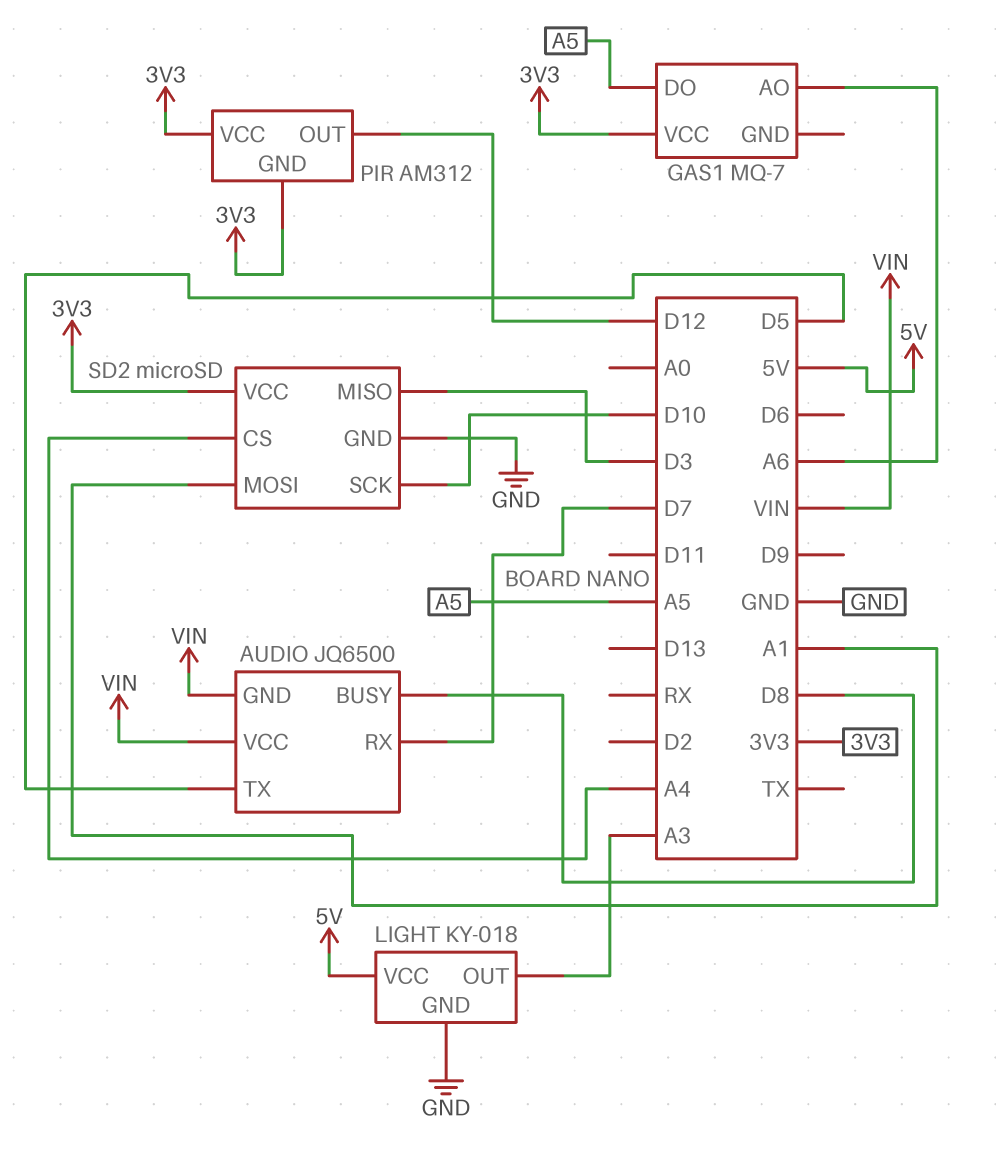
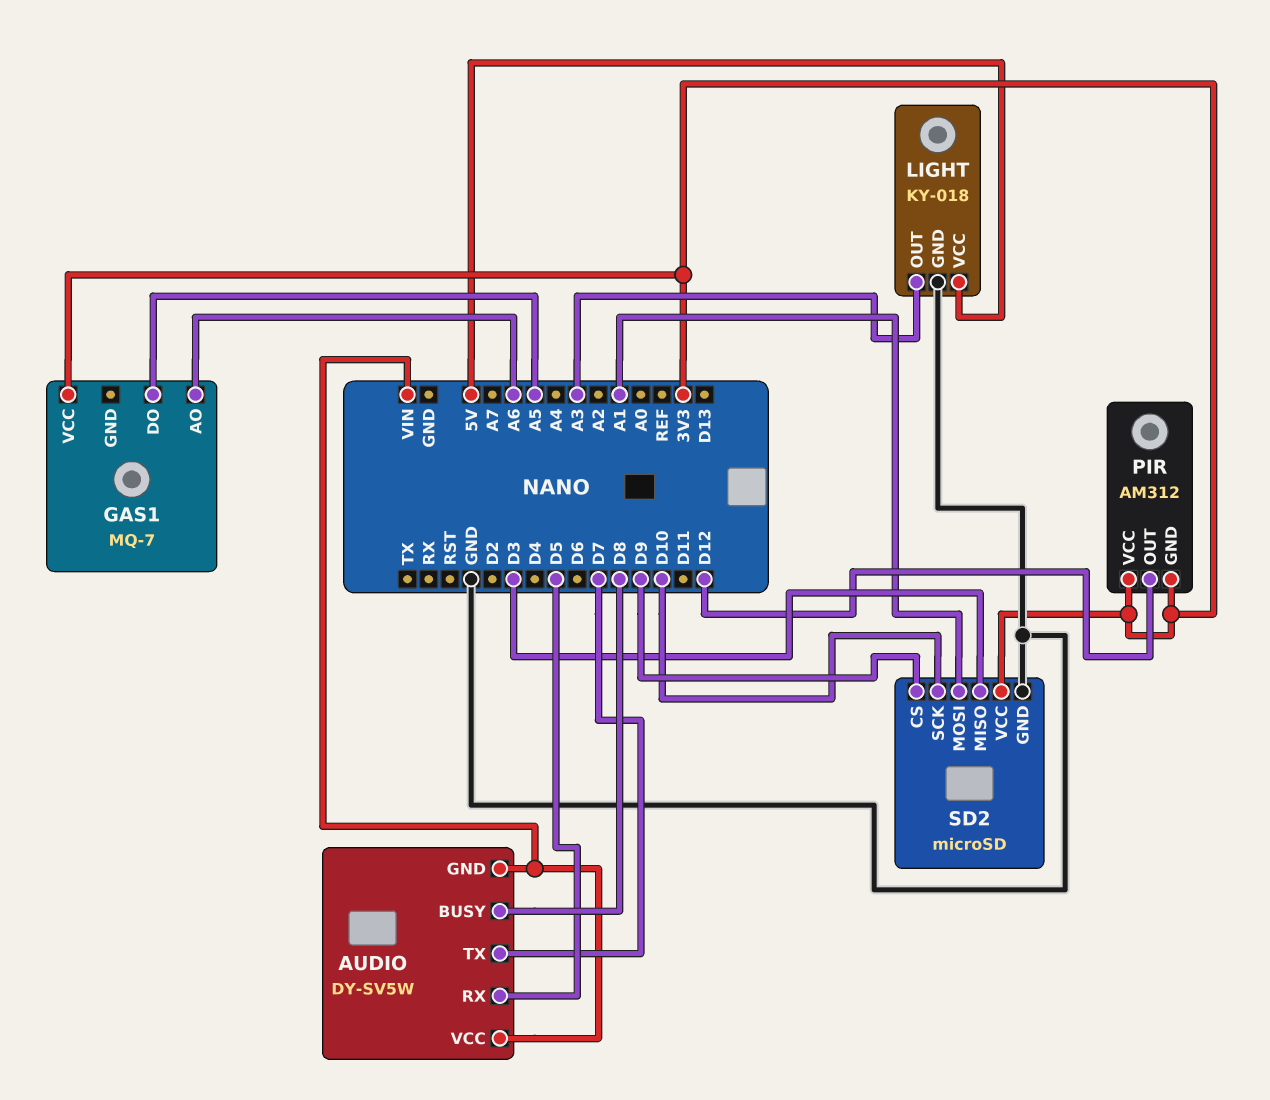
AUDIO: JQ6500 -> DY-SV5W
AUDIO pin RX: D7 -> D5
AUDIO pin TX: D5 -> D7
SD2 pin CS: A4 -> D9

